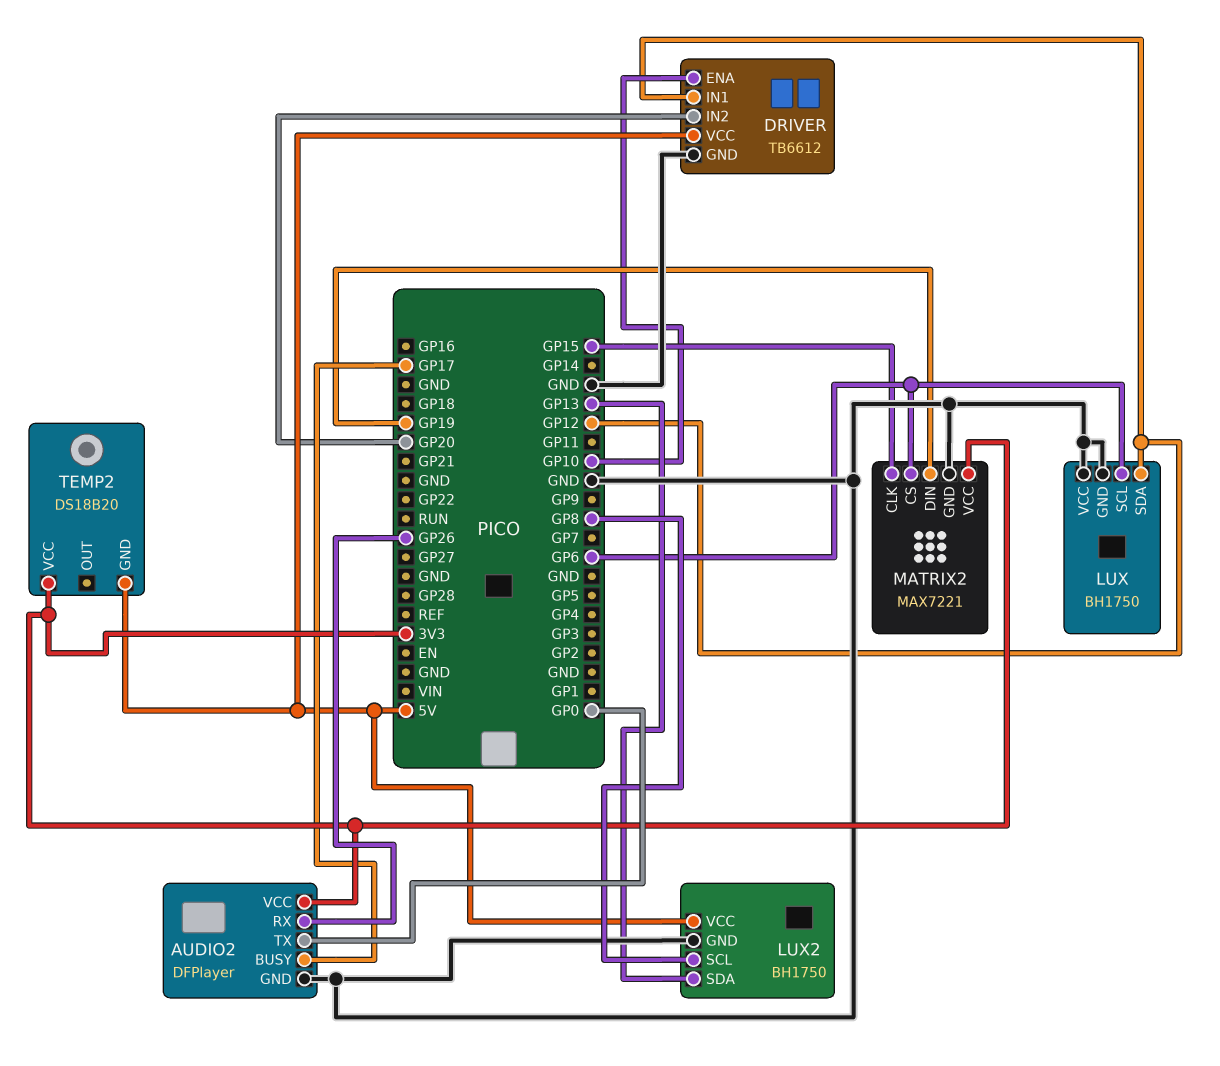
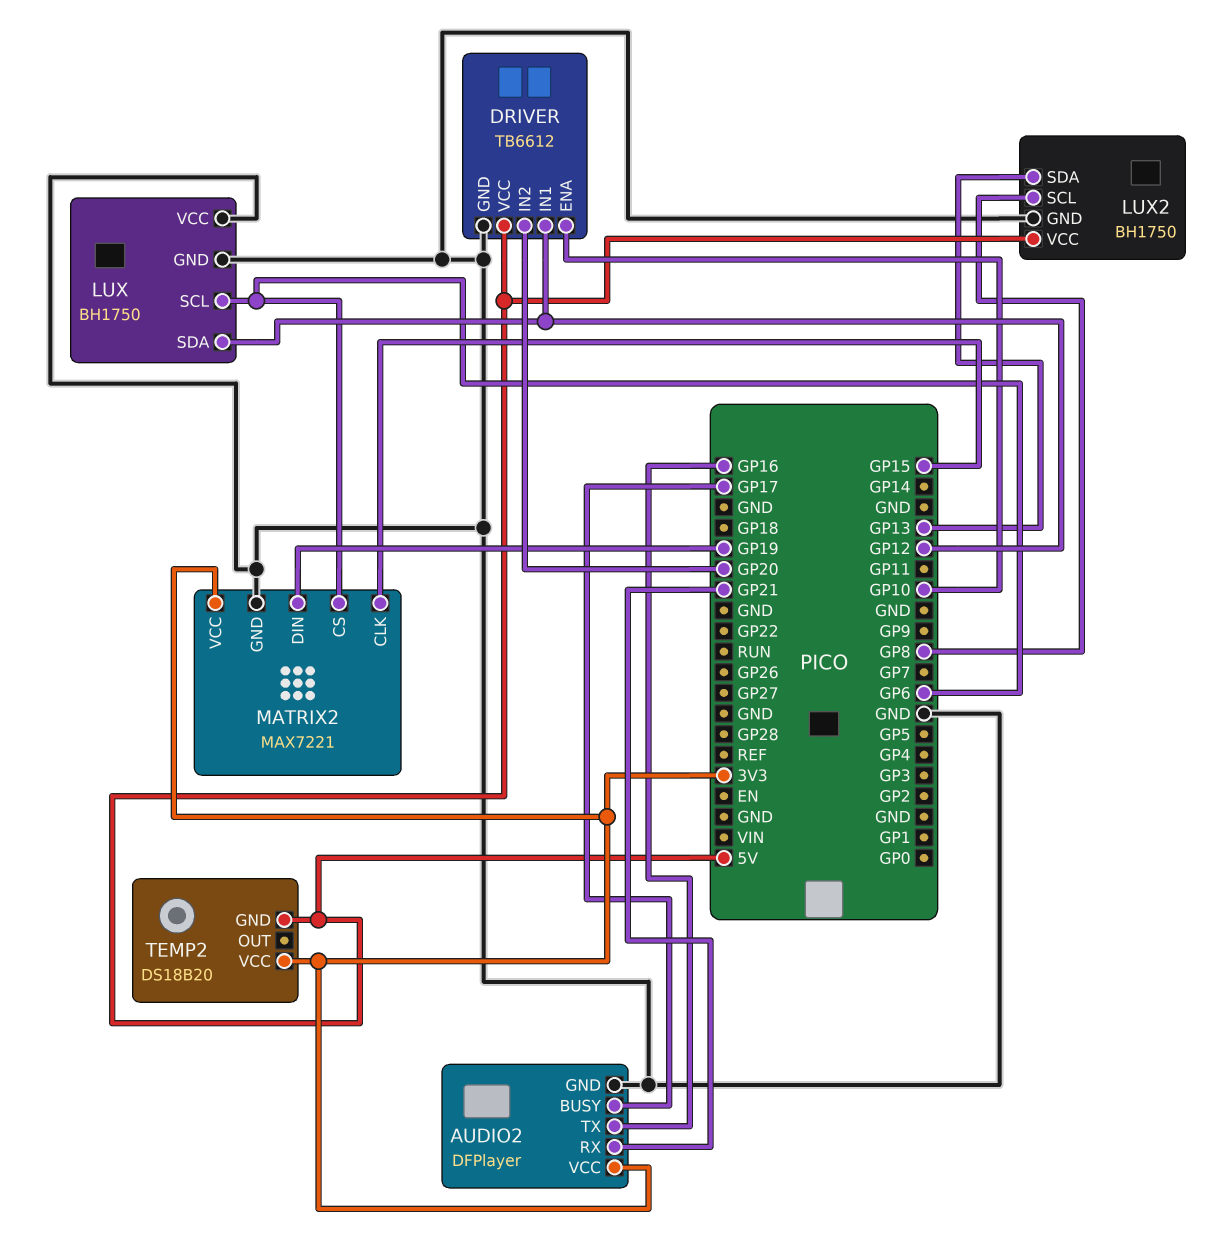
AUDIO2 pin RX: GP26 -> GP21
AUDIO2 pin TX: GP0 -> GP16

